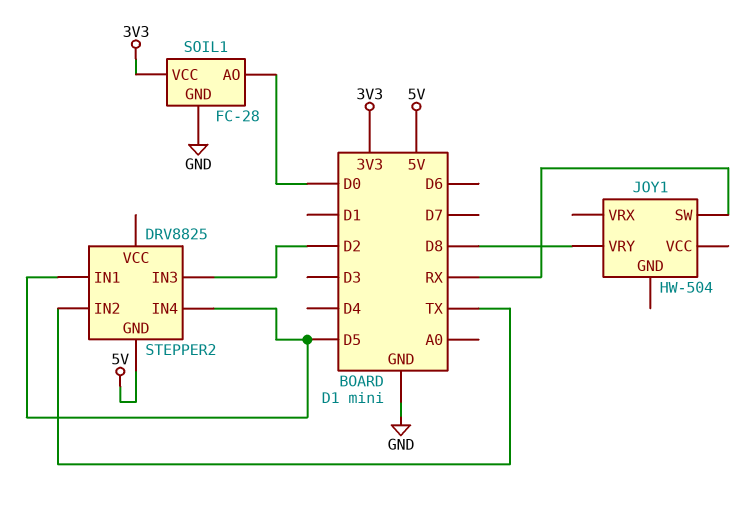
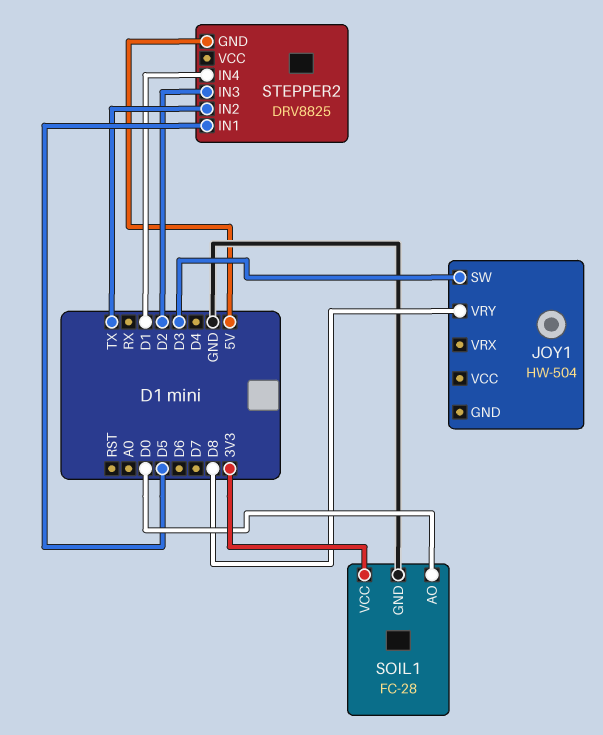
JOY1 pin SW: RX -> D3
STEPPER2 pin IN4: D5 -> D1

